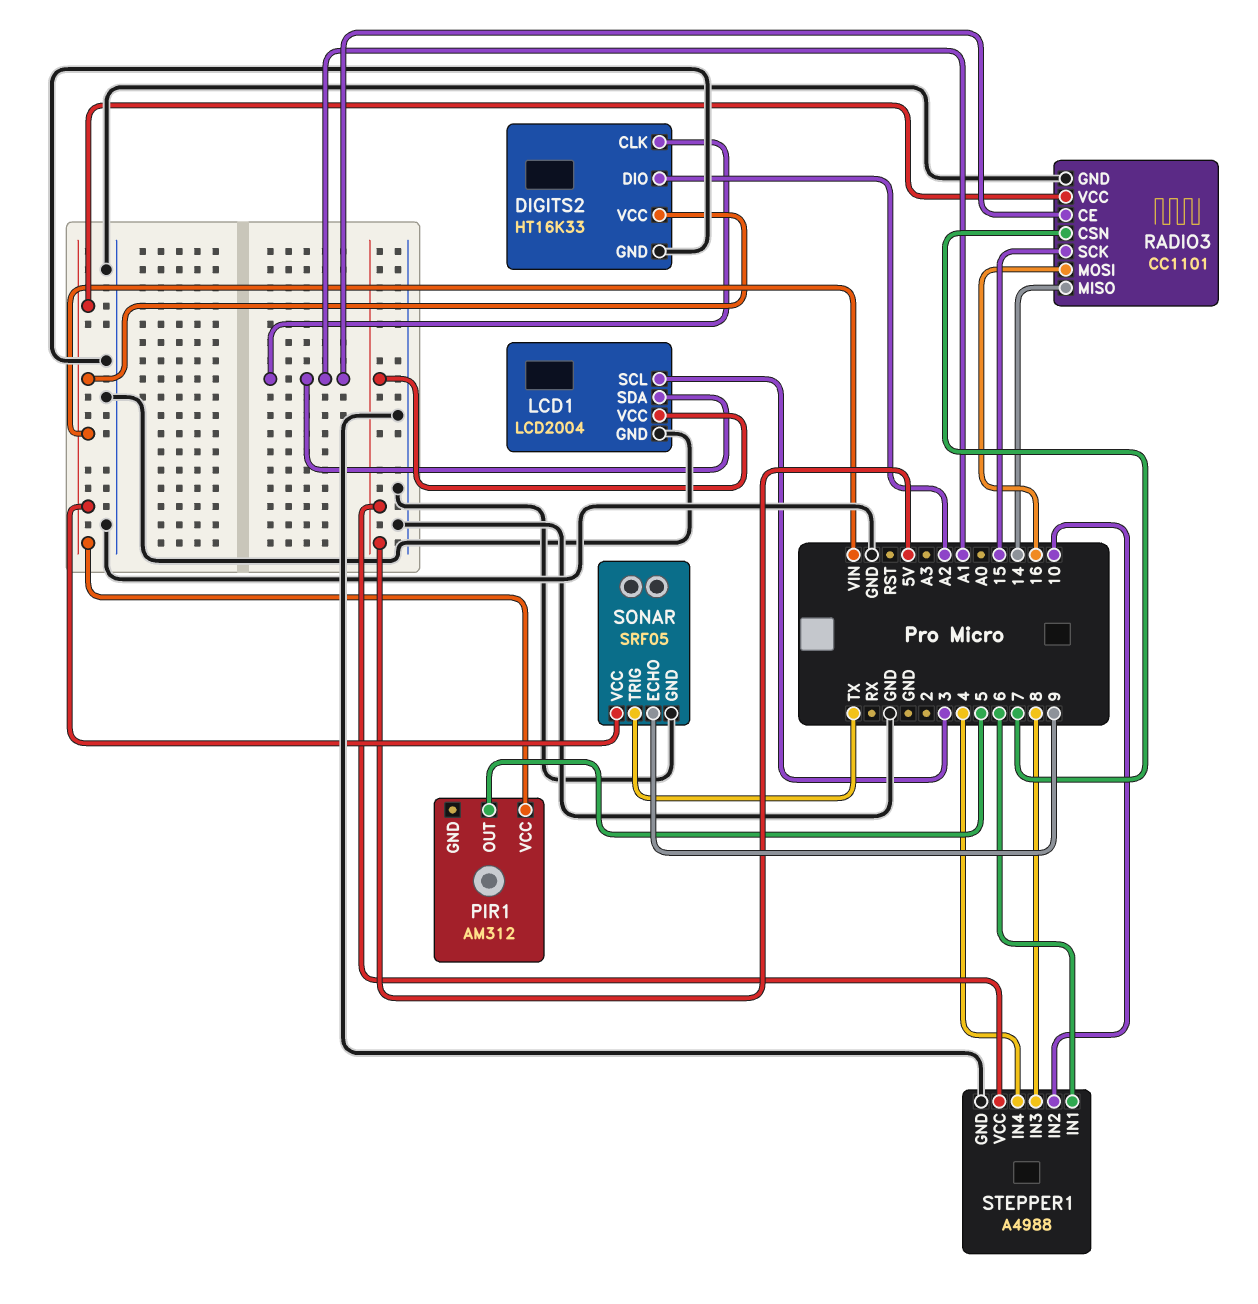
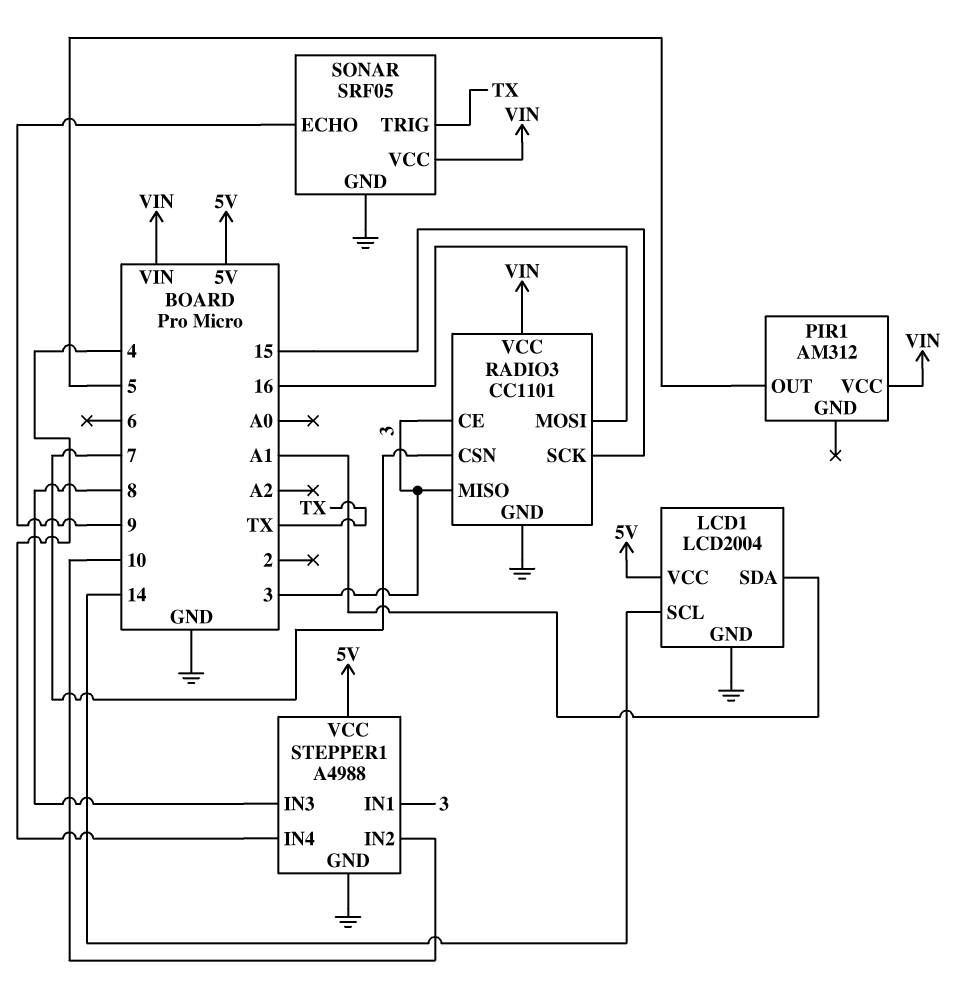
DIGITS2: HT16K33 -> none
DIGITS2 pin CLK: A1 -> none
DIGITS2 pin DIO: A2 -> none
DIGITS2 pin GND: GND -> none
DIGITS2 pin VCC: VIN -> none
LCD1 pin SCL: 3 -> 14
RADIO3 pin CE: A1 -> 3
RADIO3 pin MISO: 14 -> 3
STEPPER1 pin IN1: 6 -> 3

